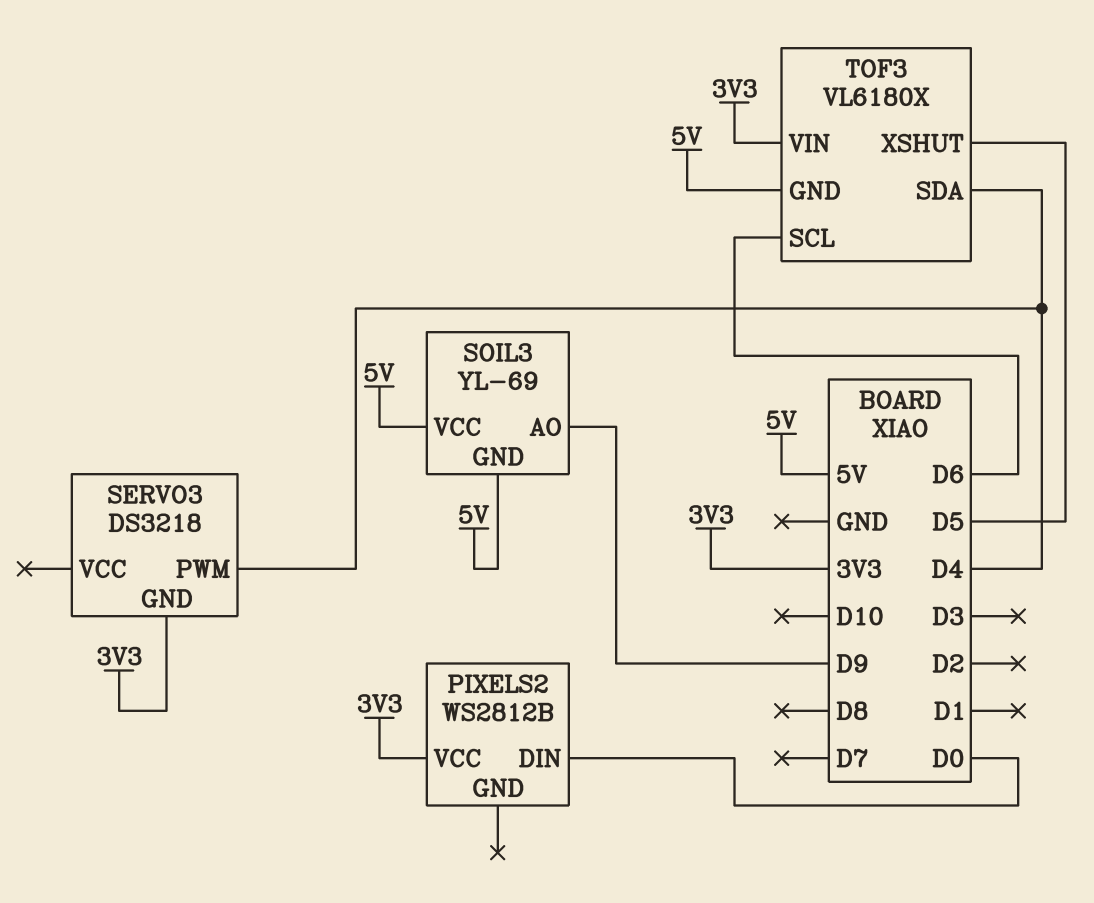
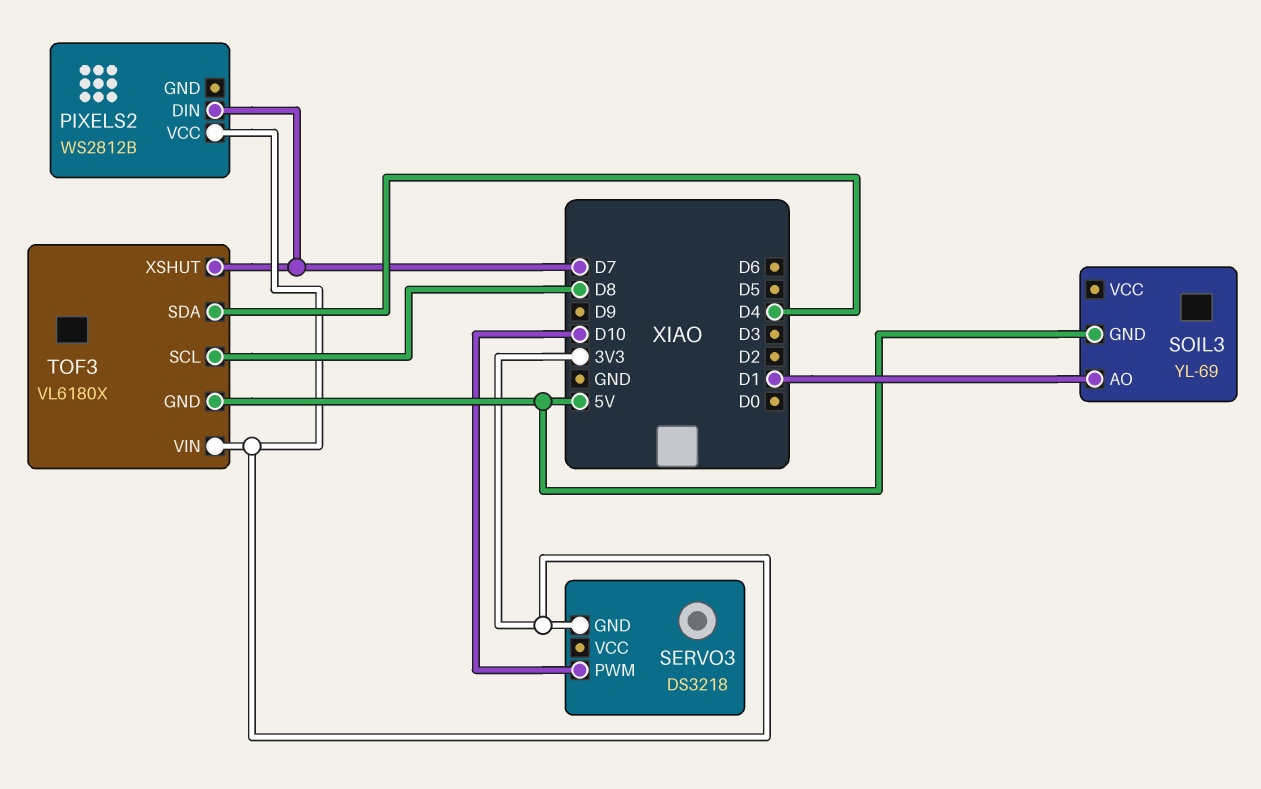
PIXELS2 pin DIN: D0 -> D7
SERVO3 pin PWM: D4 -> D10
SOIL3 pin AO: D9 -> D1
SOIL3 pin VCC: 5V -> none
TOF3 pin SCL: D6 -> D8
TOF3 pin XSHUT: D5 -> D7

